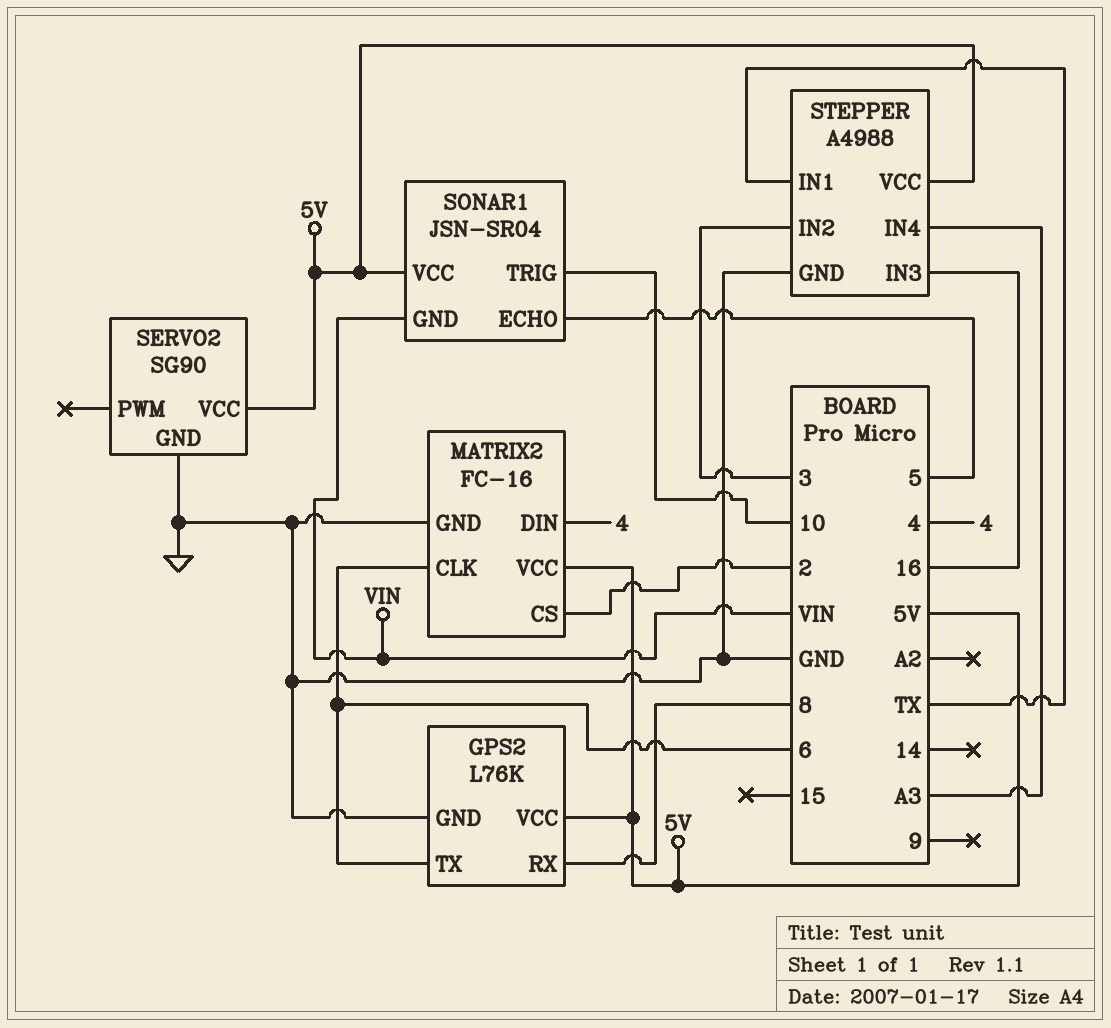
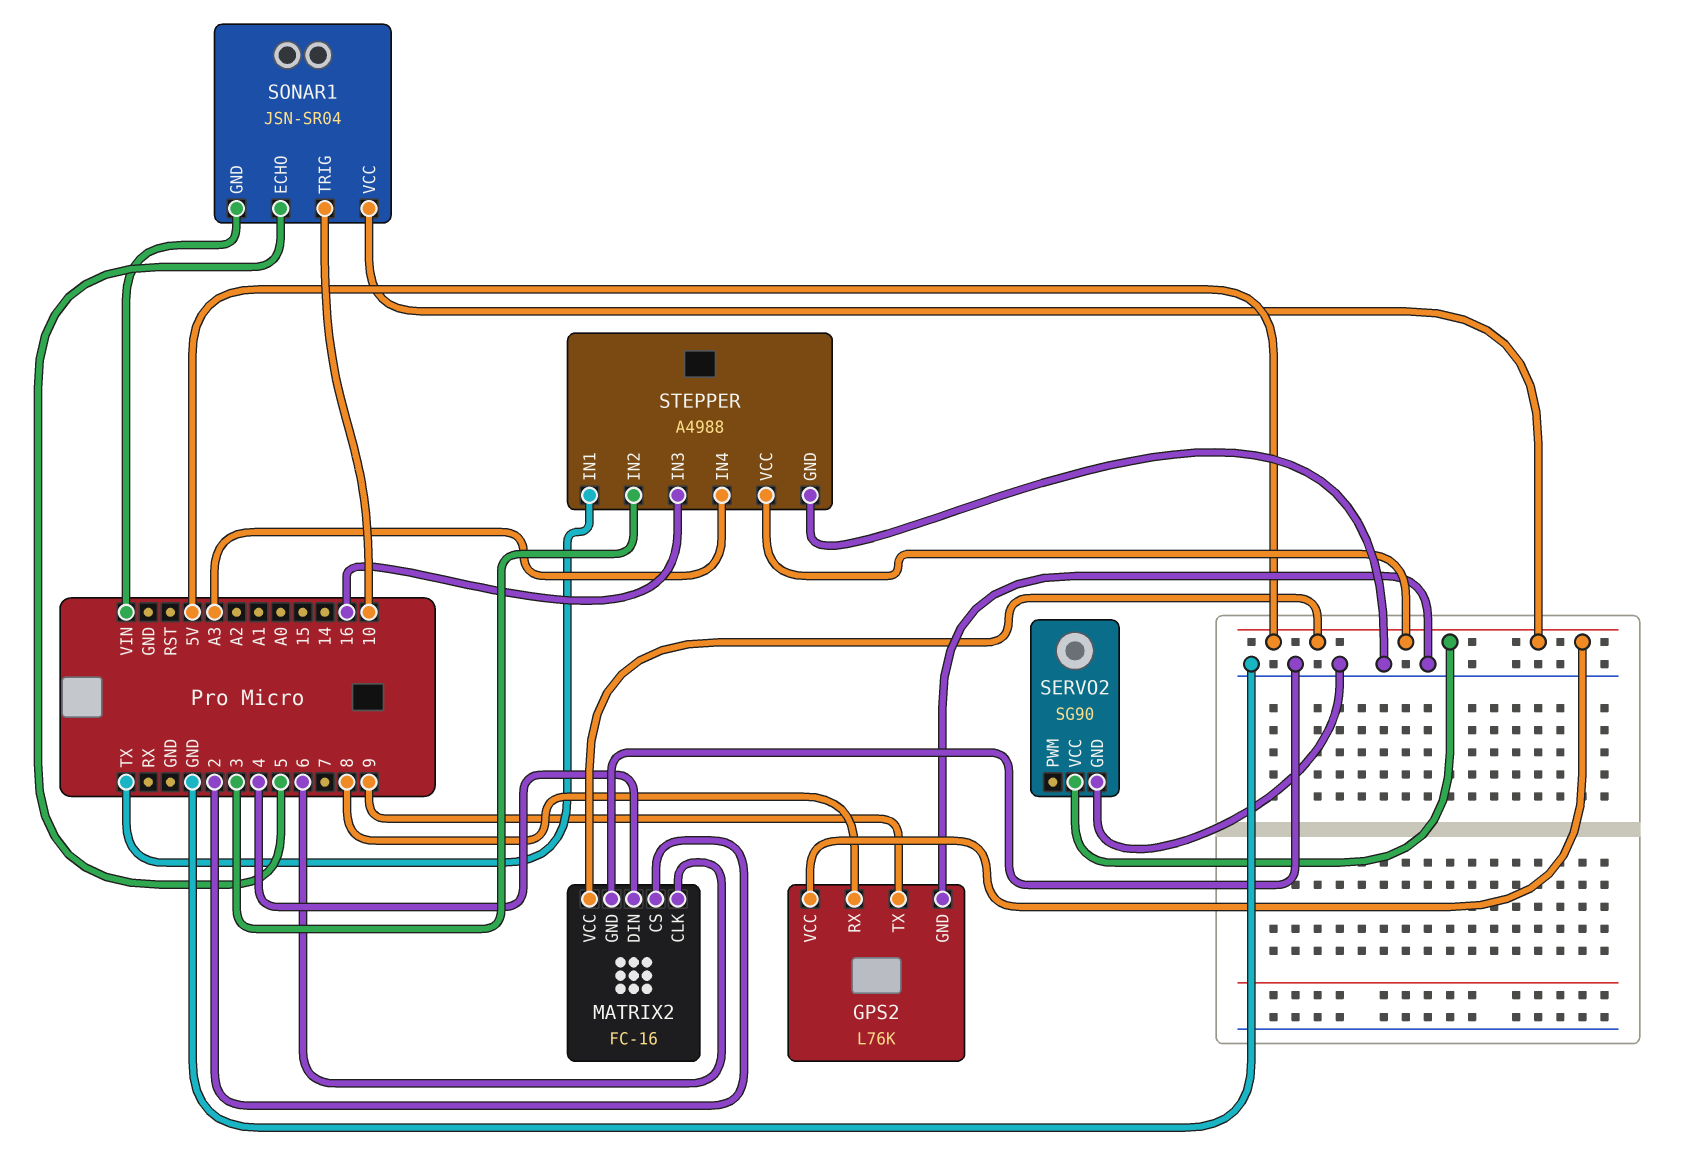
GPS2 pin TX: 6 -> 9

